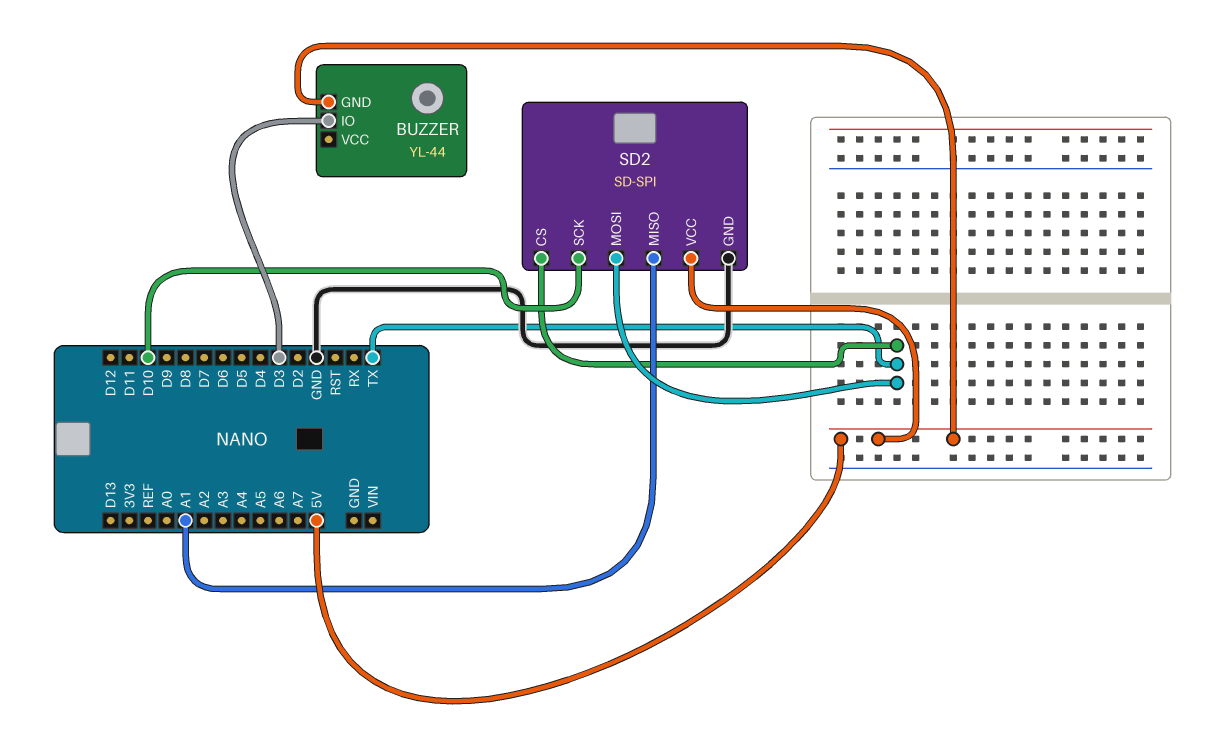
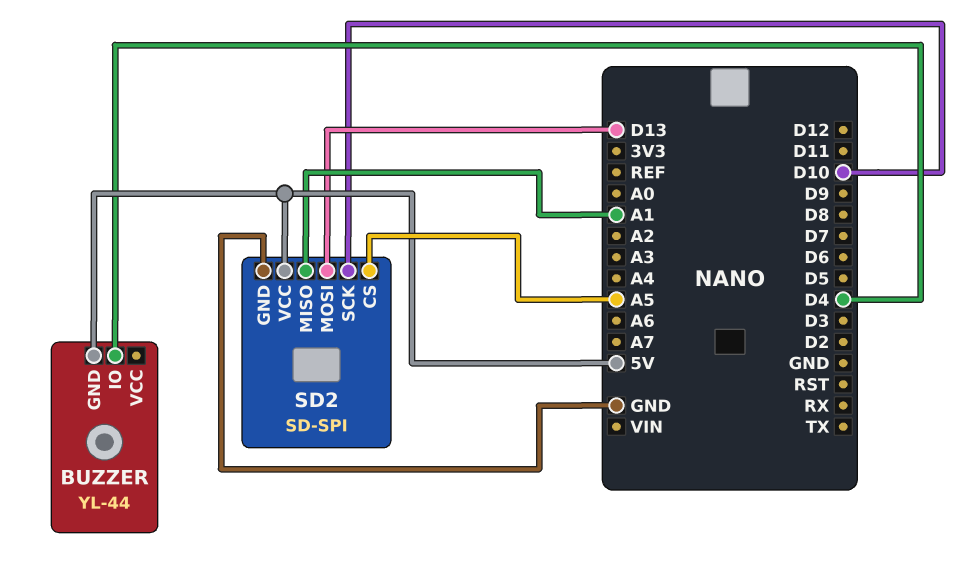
BUZZER pin IO: D3 -> D4
SD2 pin CS: TX -> A5
SD2 pin MOSI: TX -> D13

